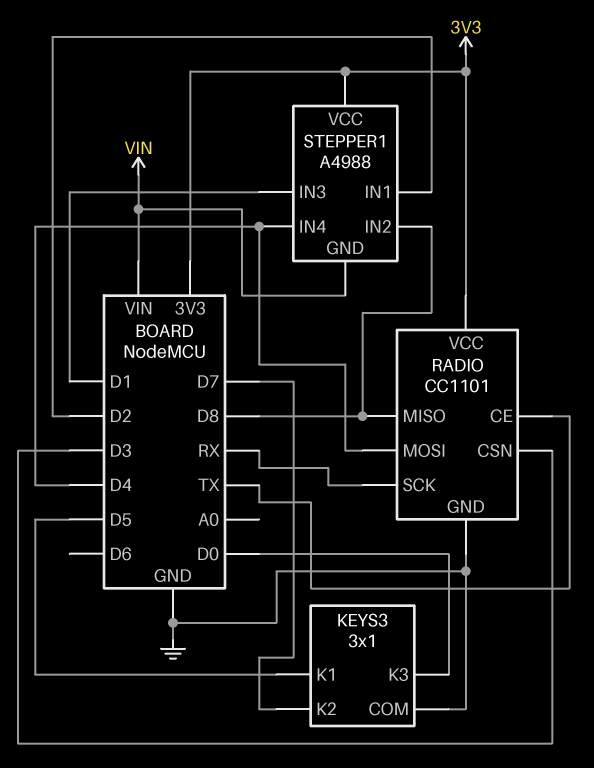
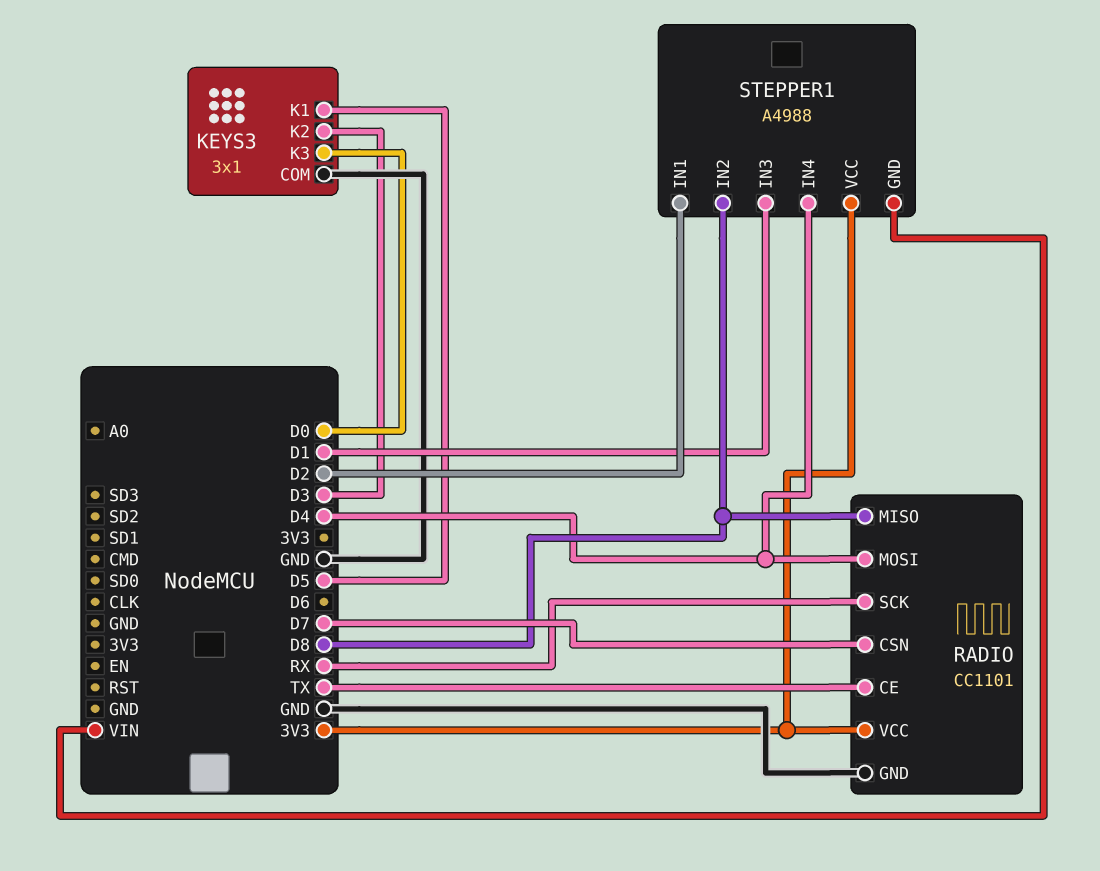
KEYS3 pin K2: D7 -> D3
RADIO pin CSN: D3 -> D7

